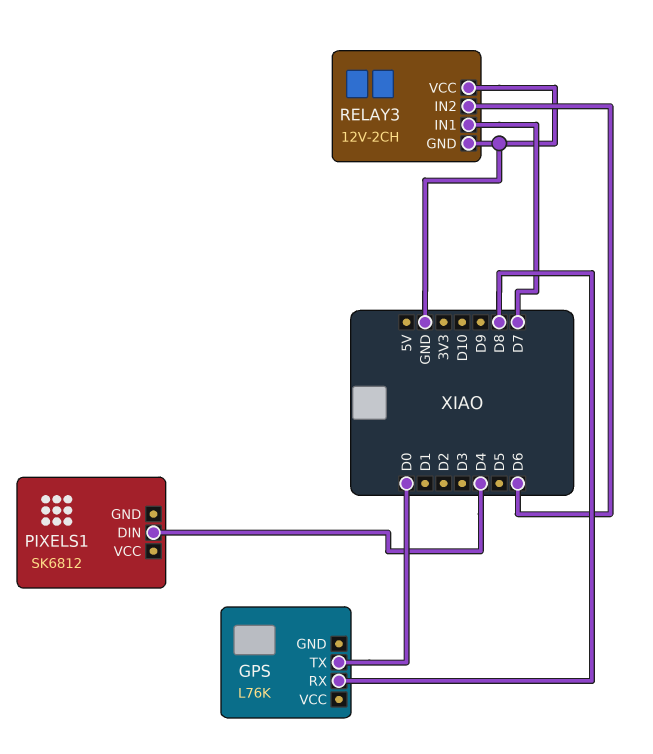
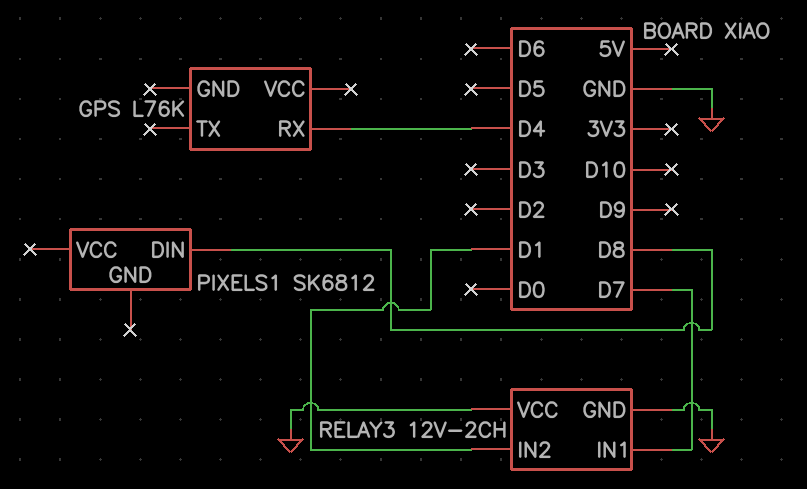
GPS pin RX: D8 -> D4
GPS pin TX: D0 -> none
PIXELS1 pin DIN: D4 -> D8
RELAY3 pin IN2: D6 -> D1

